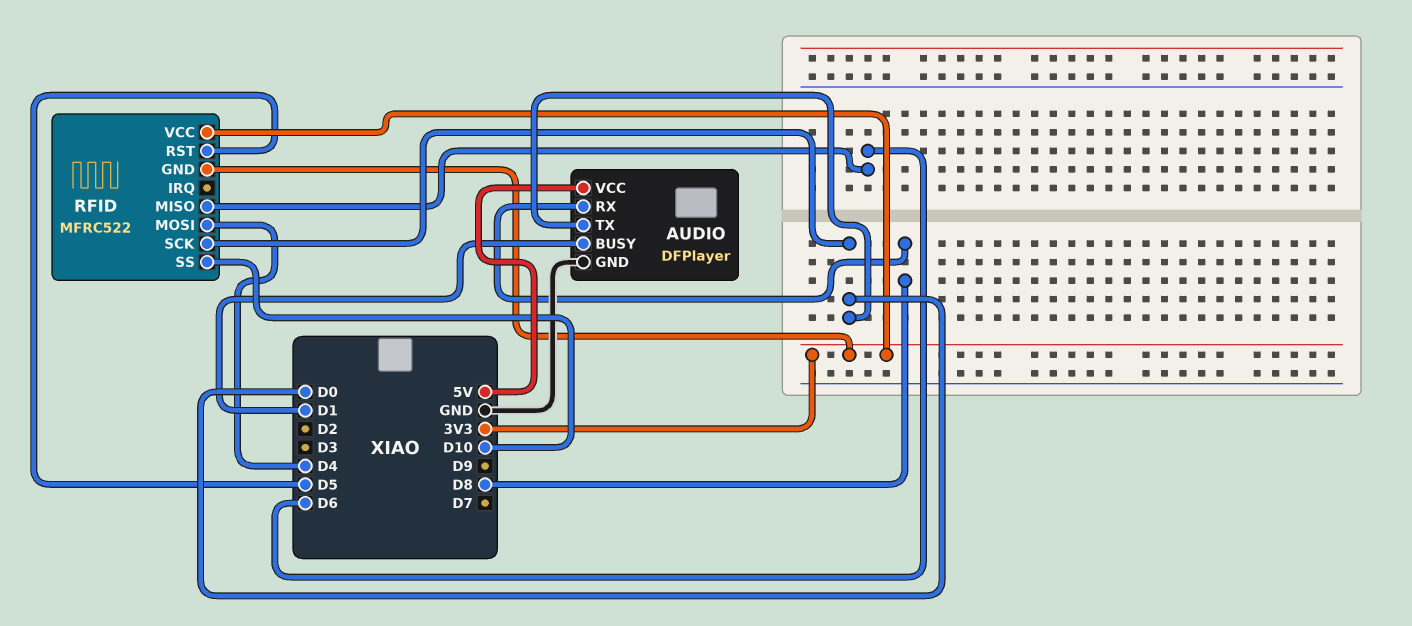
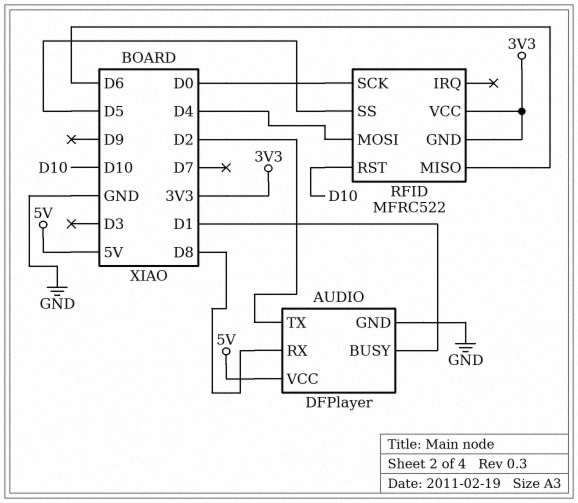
AUDIO pin TX: D0 -> D2
RFID pin RST: D5 -> D10
RFID pin SS: D10 -> D5

